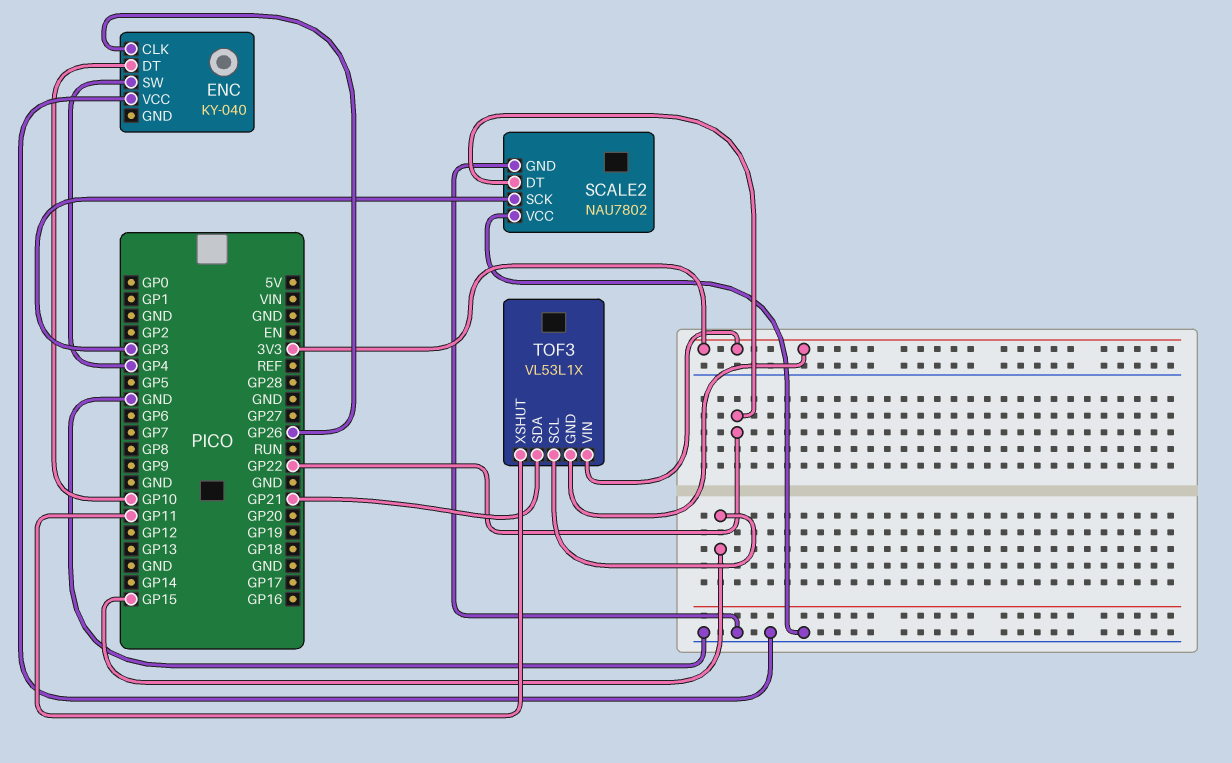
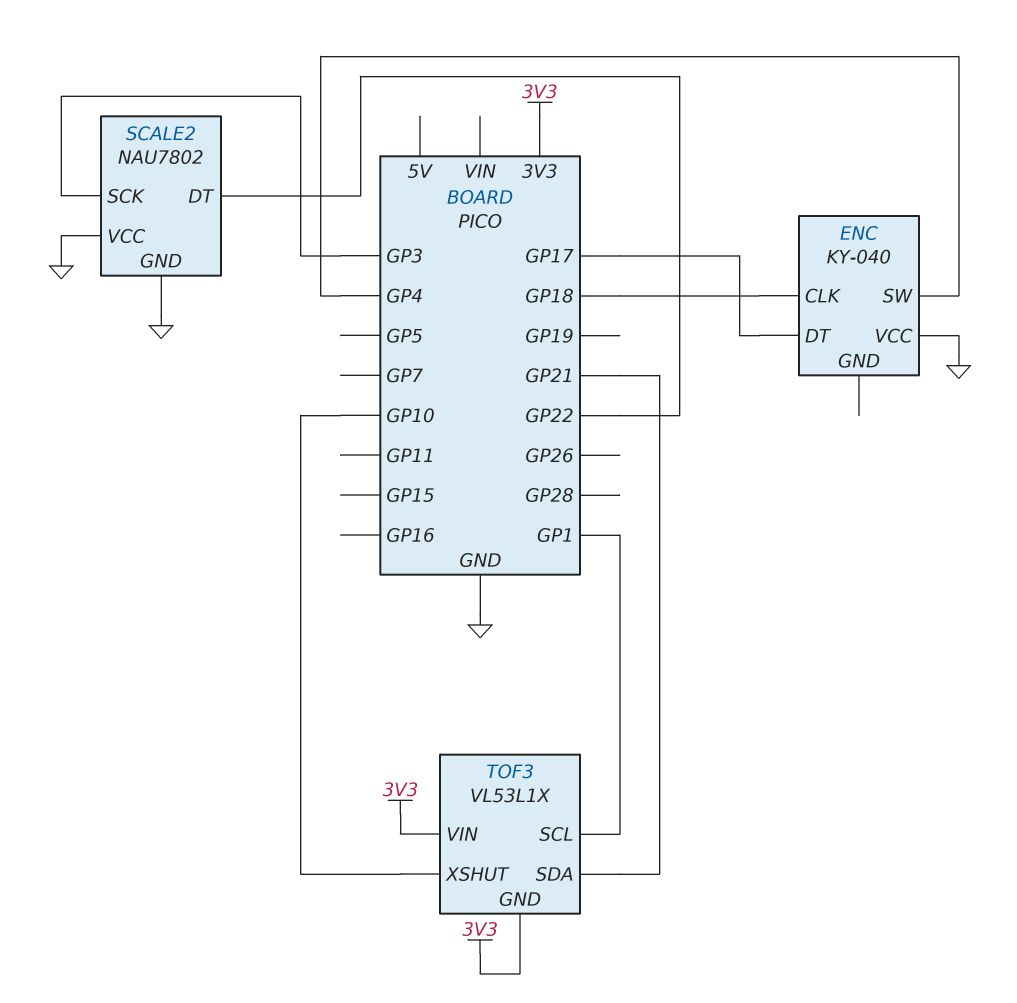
ENC pin CLK: GP26 -> GP18
ENC pin DT: GP10 -> GP17
TOF3 pin SCL: GP15 -> GP1
TOF3 pin XSHUT: GP11 -> GP10

